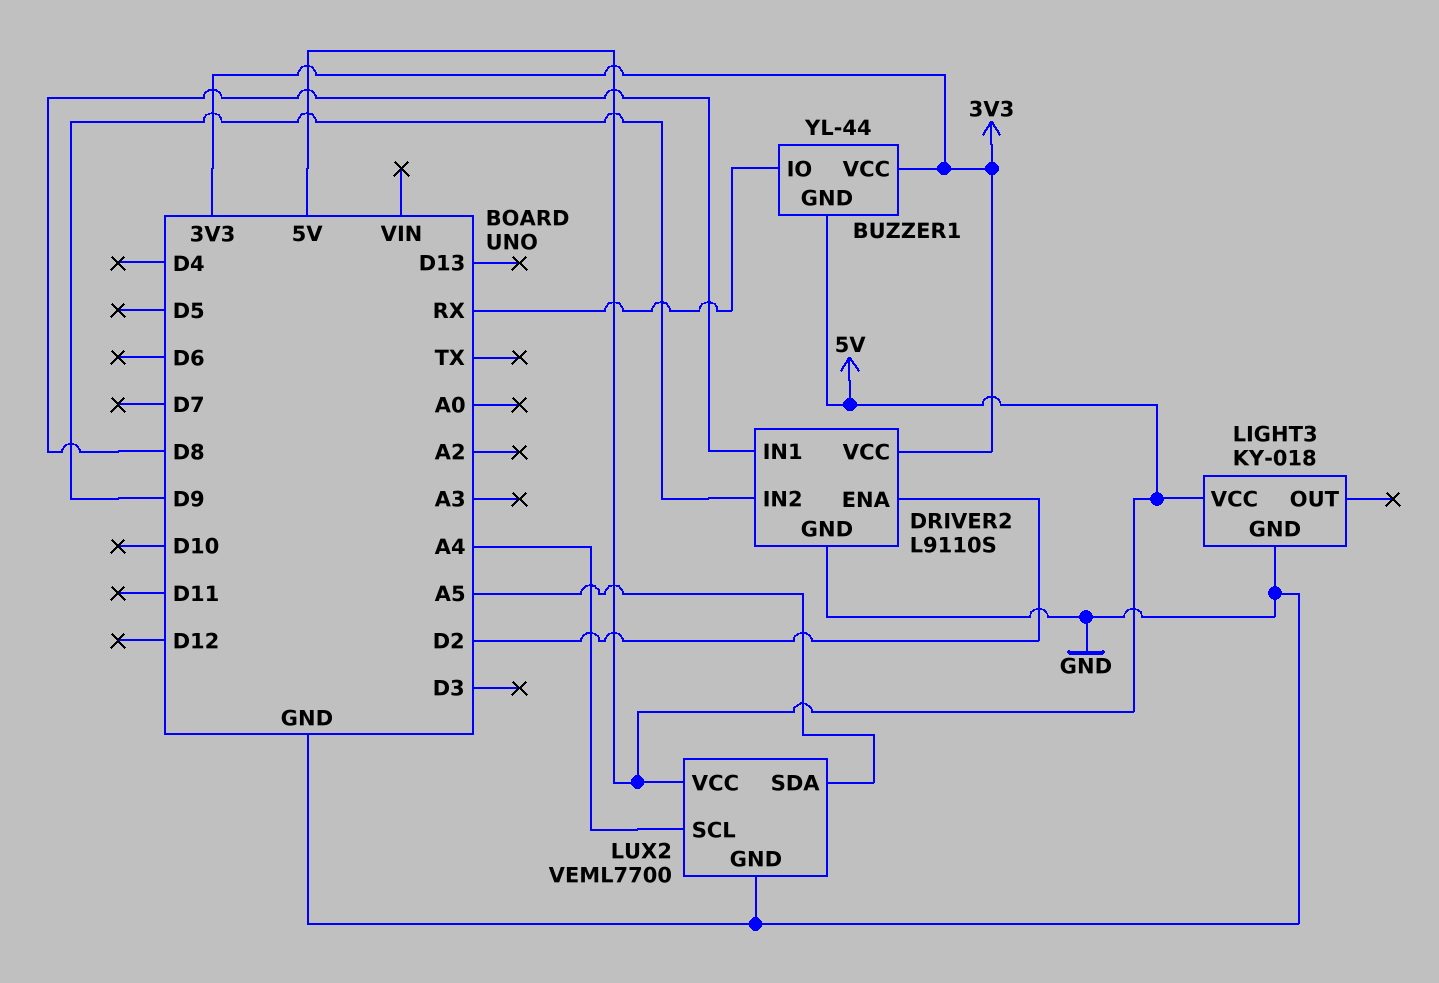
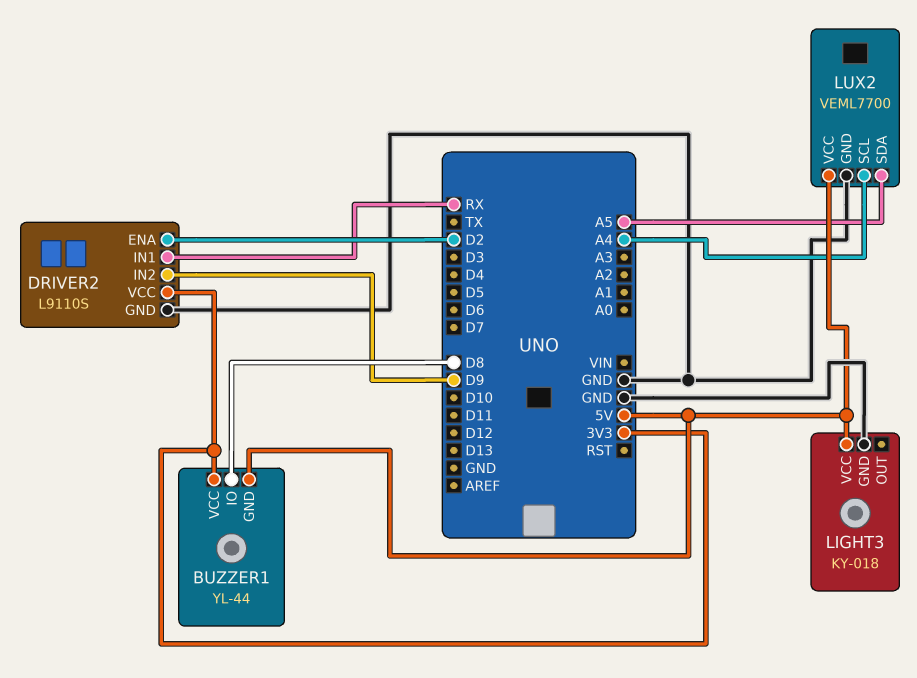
BUZZER1 pin IO: RX -> D8
DRIVER2 pin IN1: D8 -> RX

